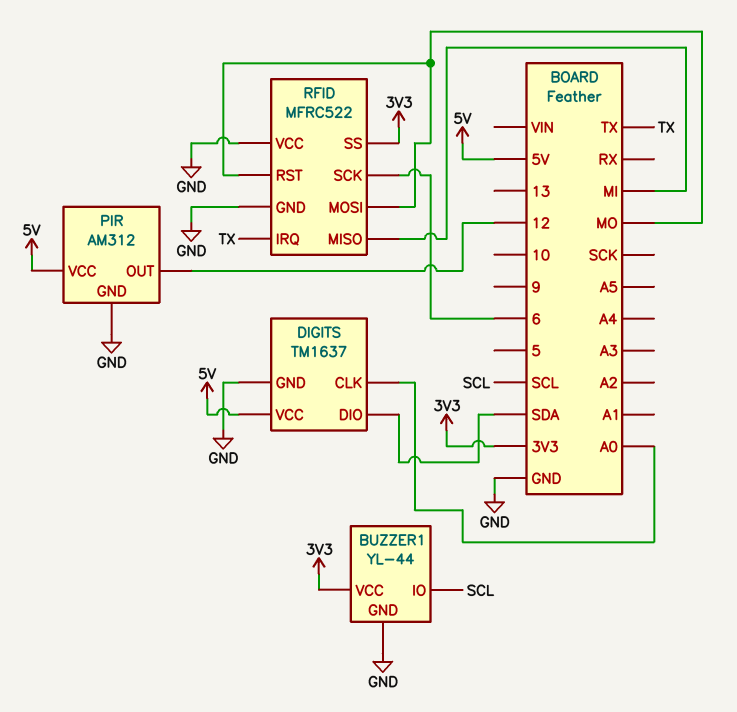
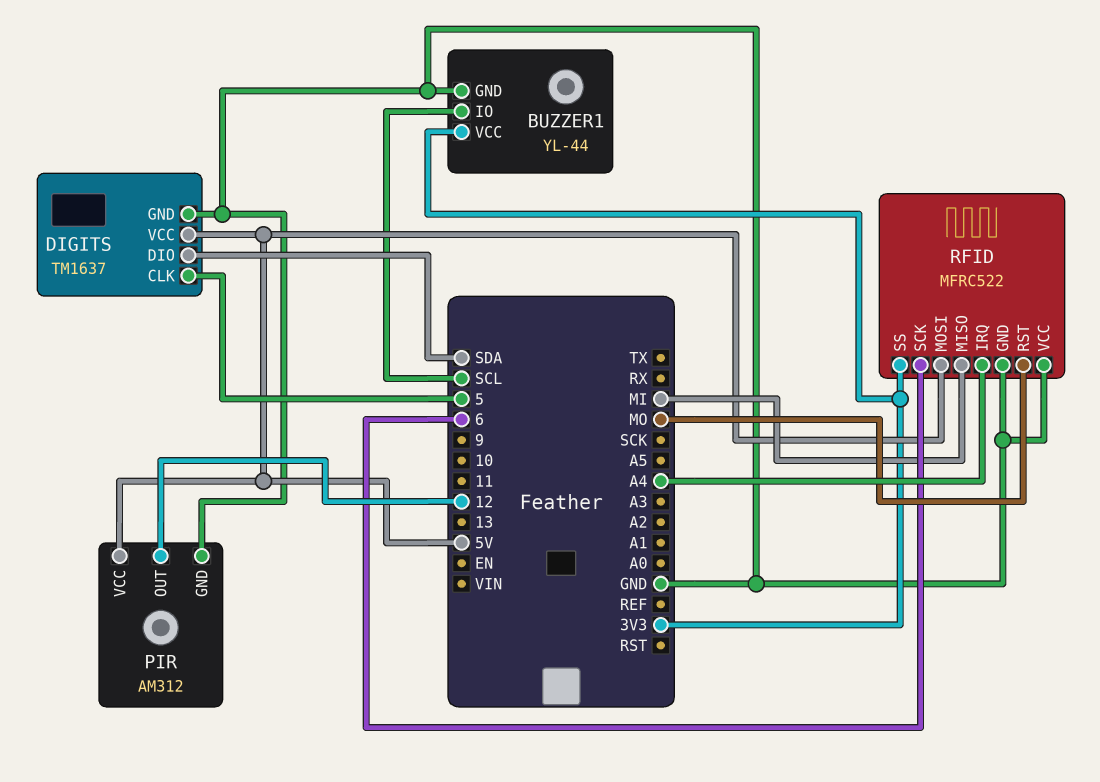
DIGITS pin CLK: A0 -> 5
RFID pin IRQ: TX -> A4
RFID pin MOSI: MO -> 5V

